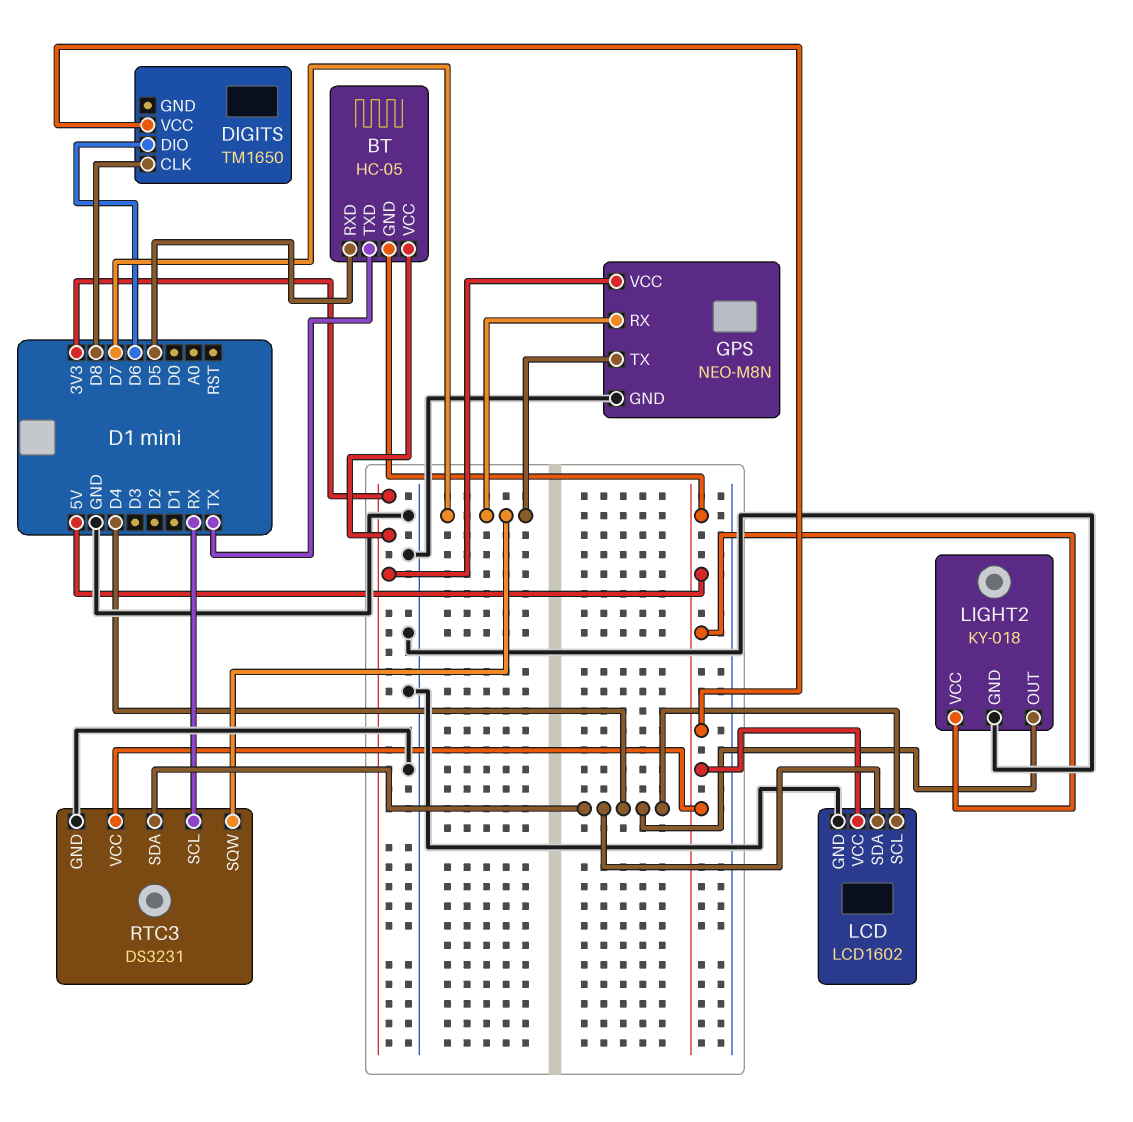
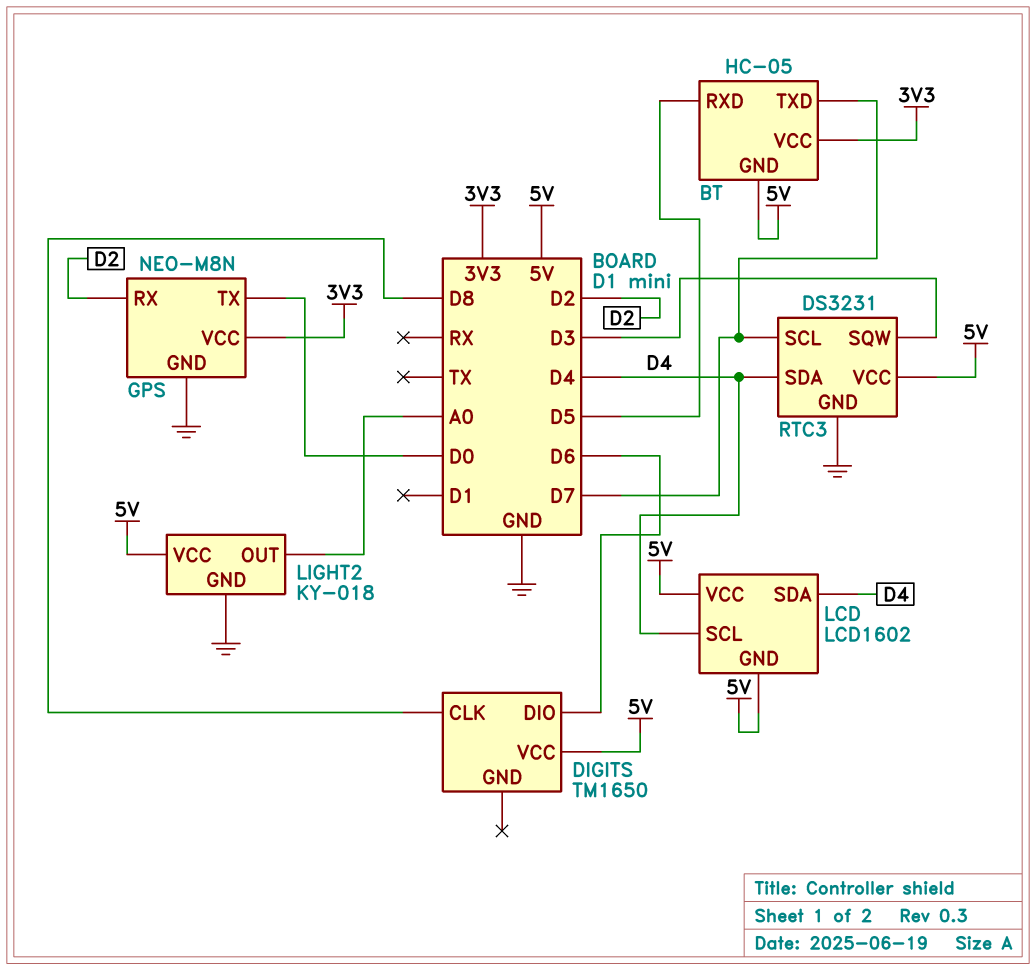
BT pin TXD: TX -> D7
GPS pin RX: D7 -> D2
GPS pin TX: D7 -> D0
LCD pin GND: GND -> 5V
LIGHT2 pin OUT: D4 -> A0
RTC3 pin SCL: RX -> D7
RTC3 pin SQW: D7 -> D3

